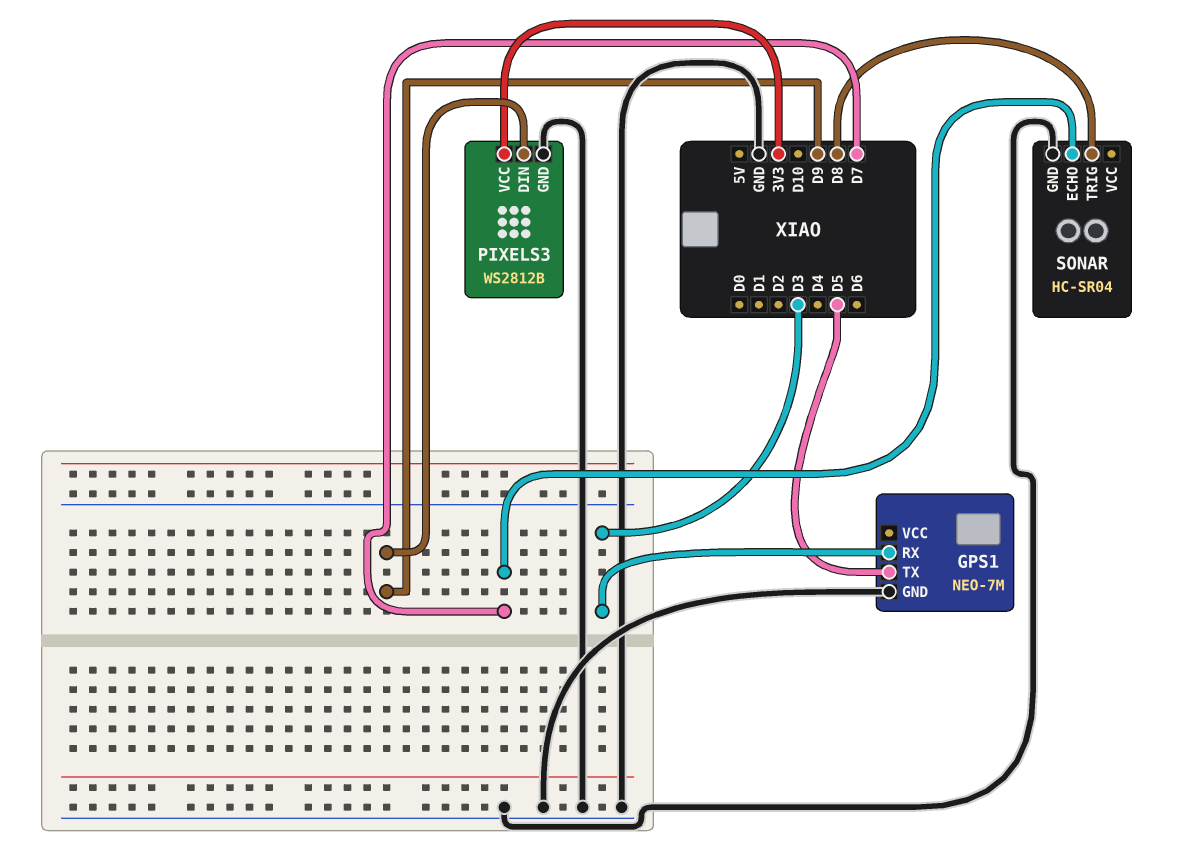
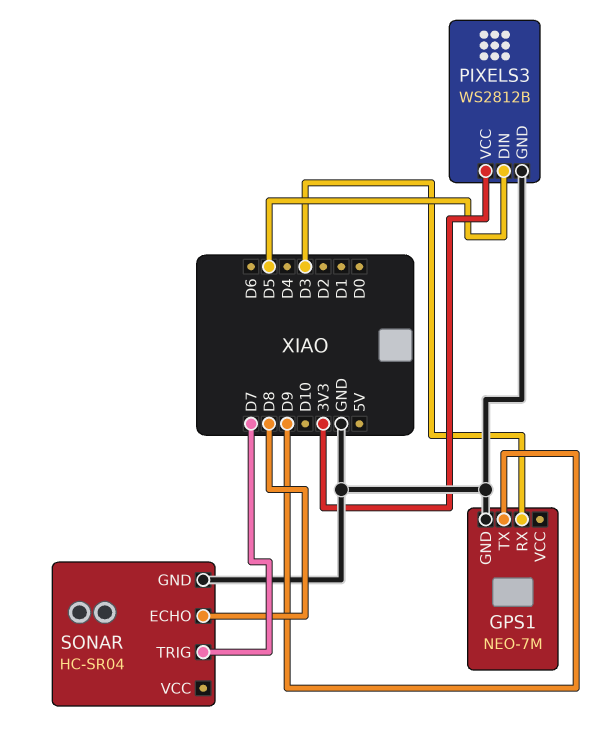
GPS1 pin TX: D5 -> D9
PIXELS3 pin DIN: D9 -> D5
SONAR pin ECHO: D7 -> D8
SONAR pin TRIG: D8 -> D7

